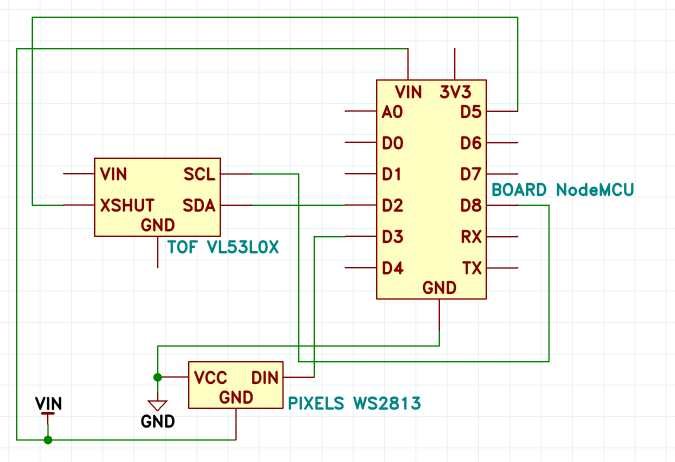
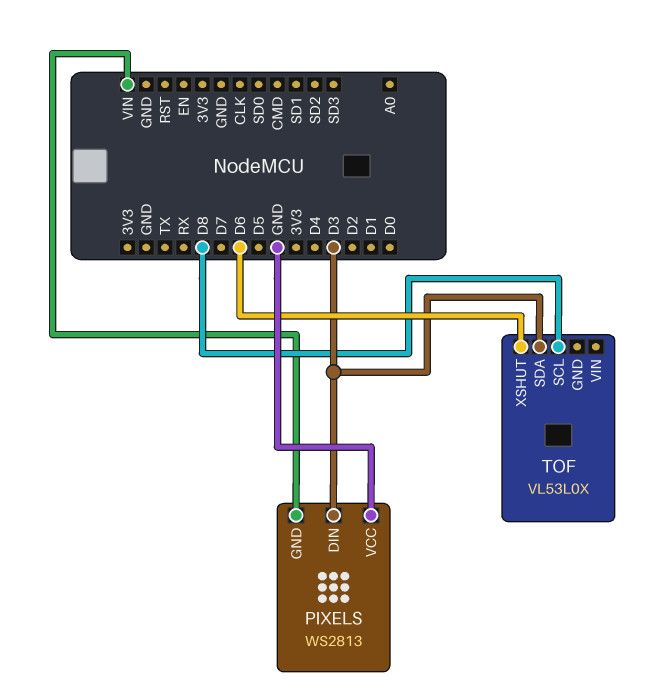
TOF pin SDA: D2 -> D3
TOF pin XSHUT: D5 -> D6

